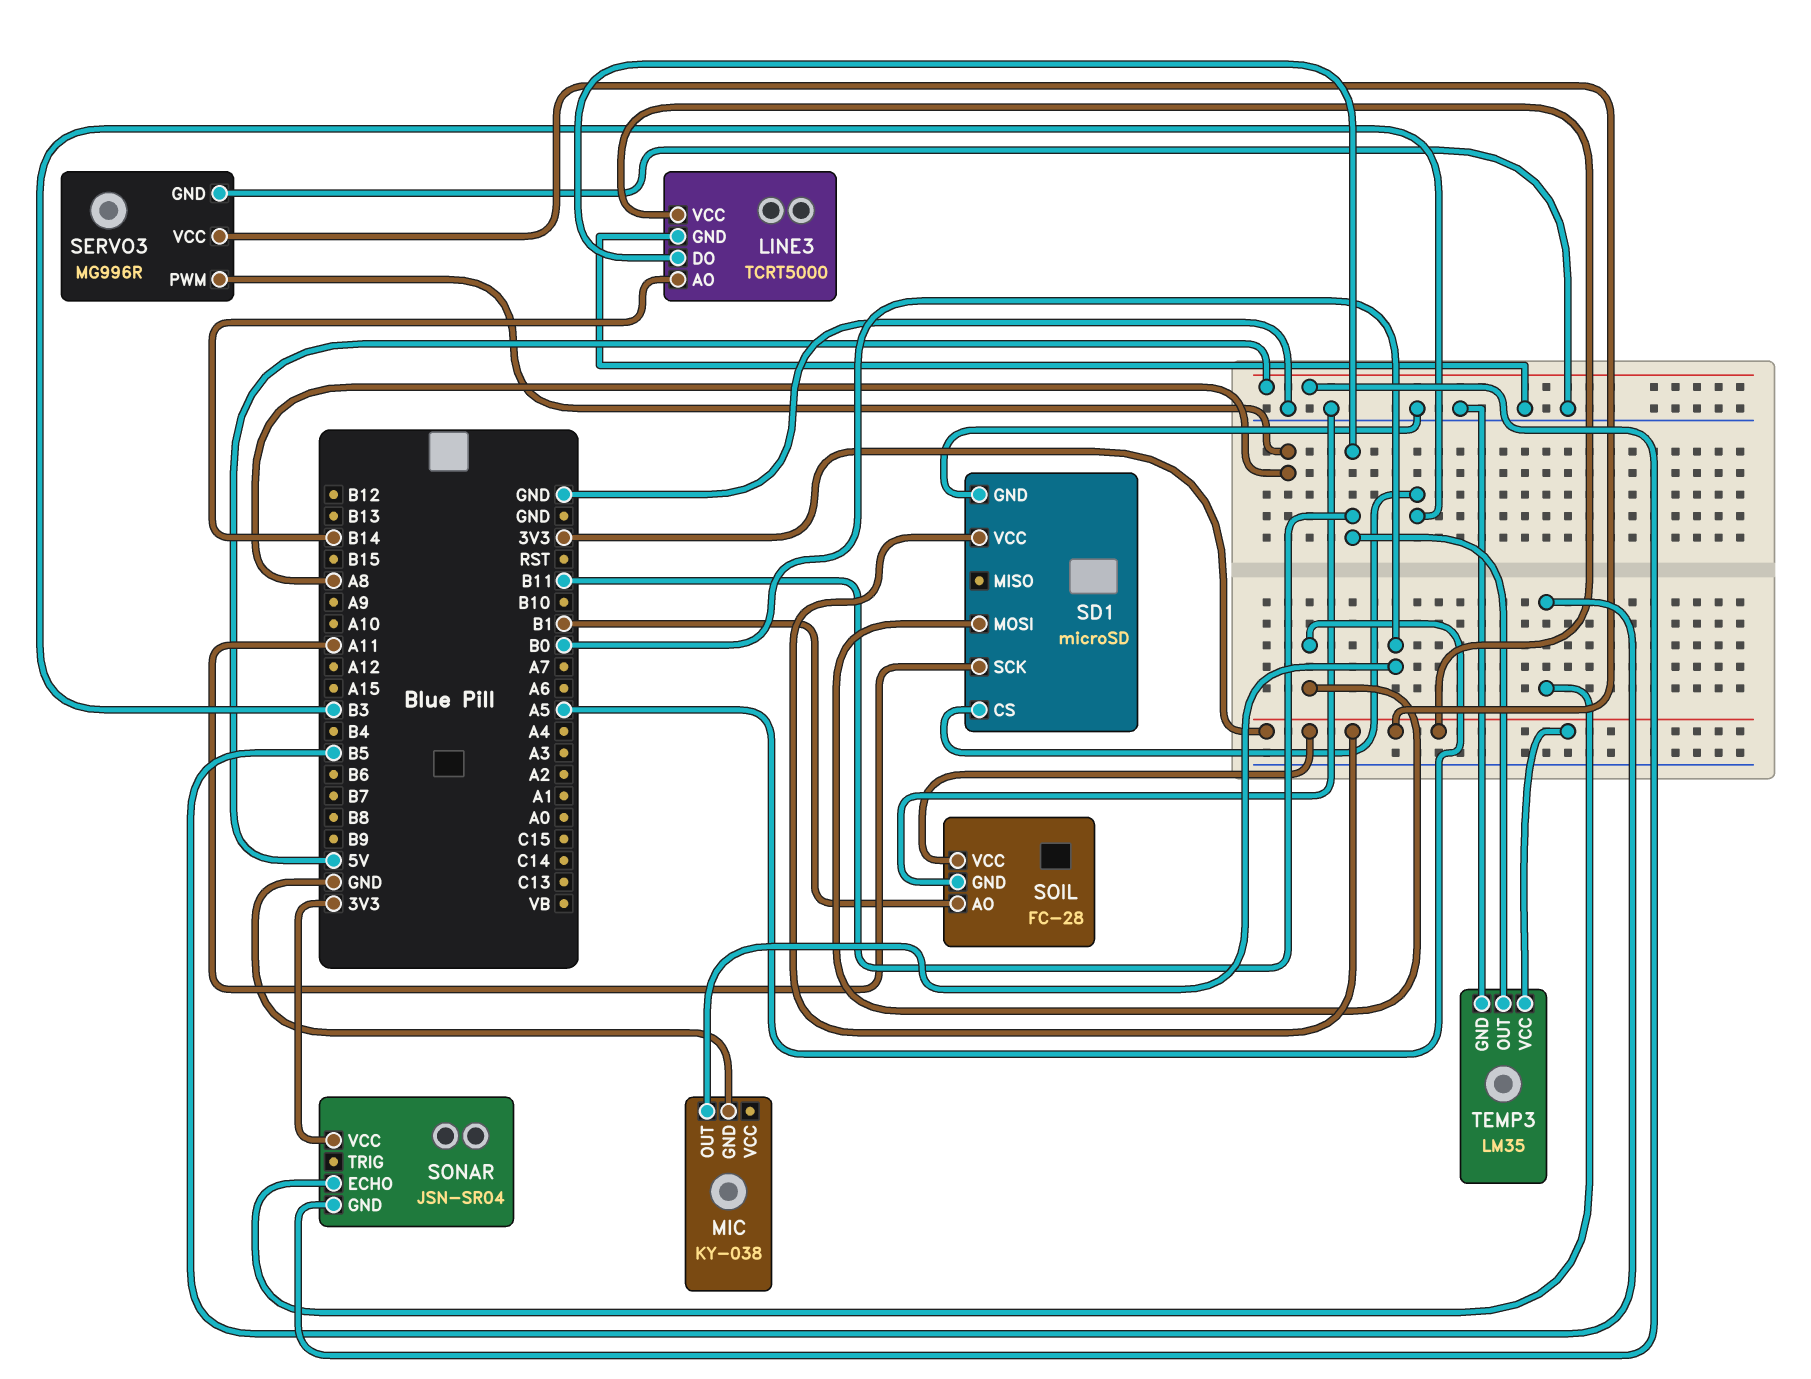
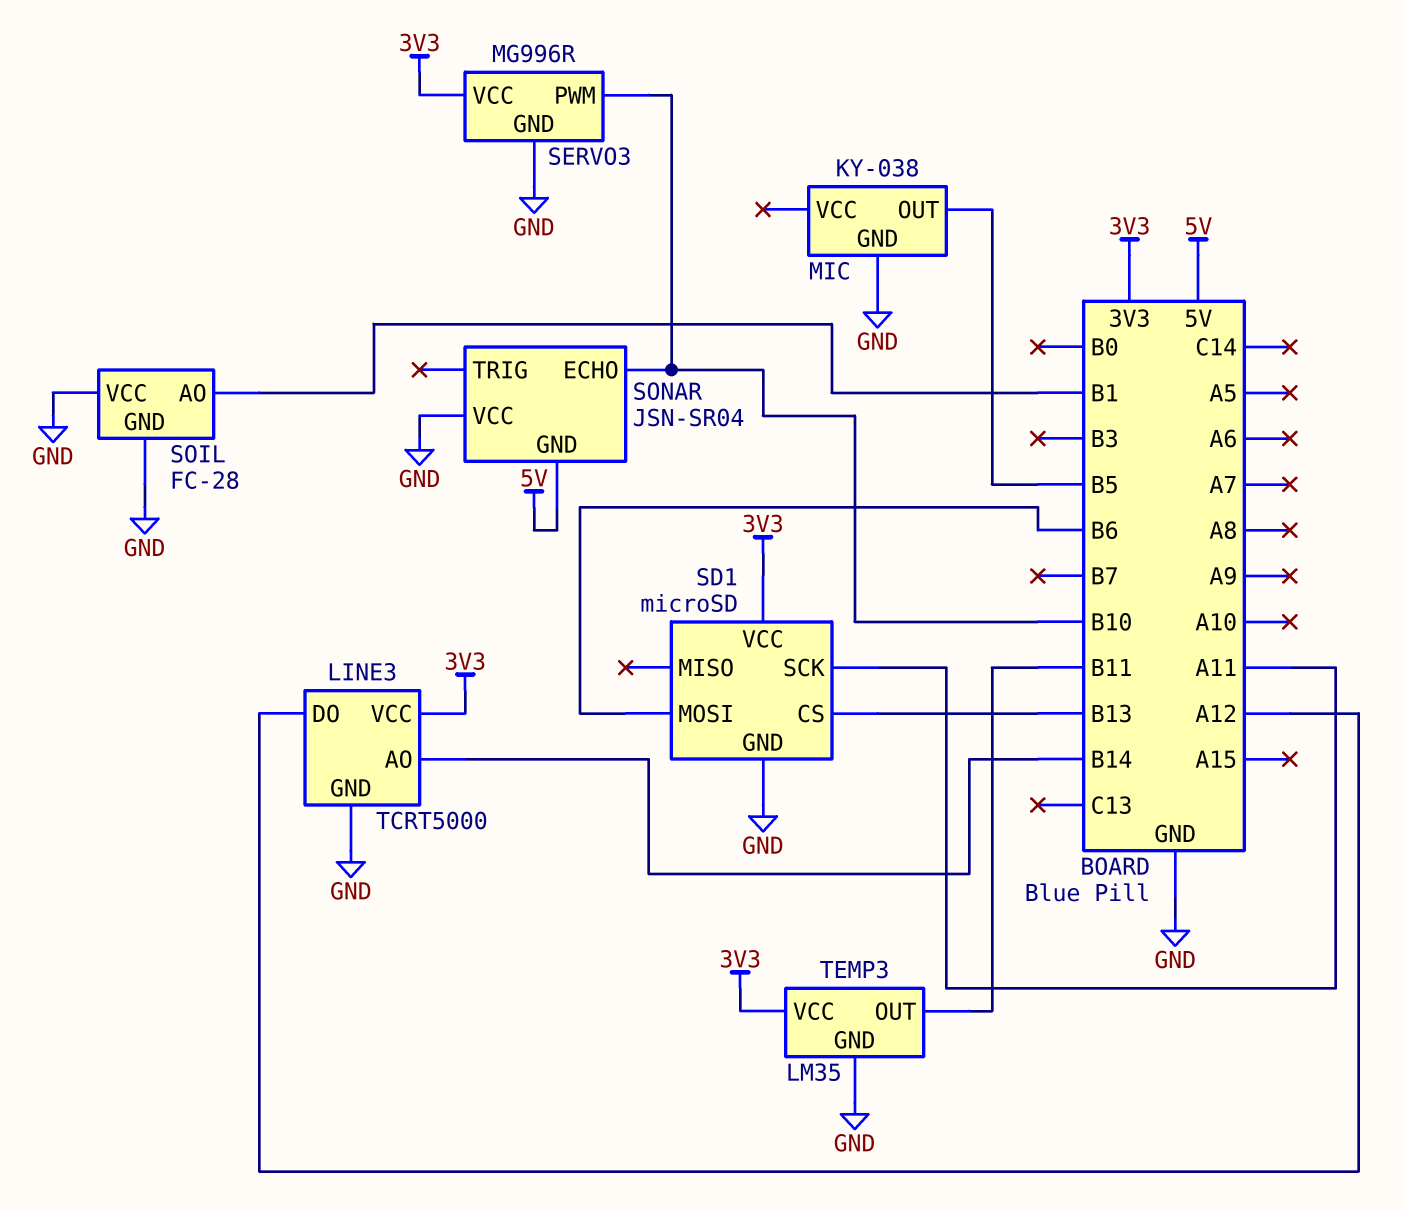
LINE3 pin DO: B11 -> A12
MIC pin OUT: B0 -> B5
SD1 pin CS: B3 -> B13
SD1 pin MOSI: A5 -> B6
SERVO3 pin PWM: A8 -> B10
SOIL pin VCC: 3V3 -> GND
SONAR pin ECHO: B5 -> B10
SONAR pin VCC: 3V3 -> GND

